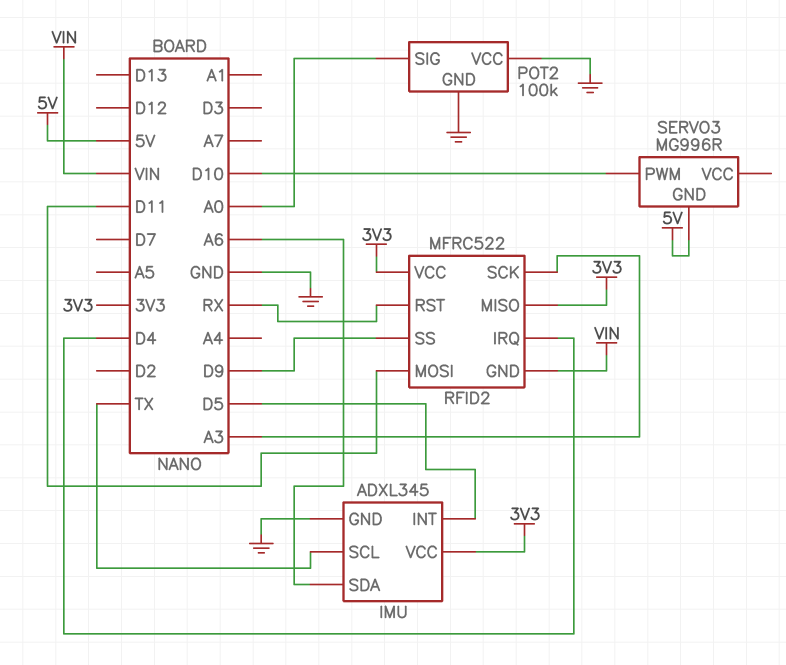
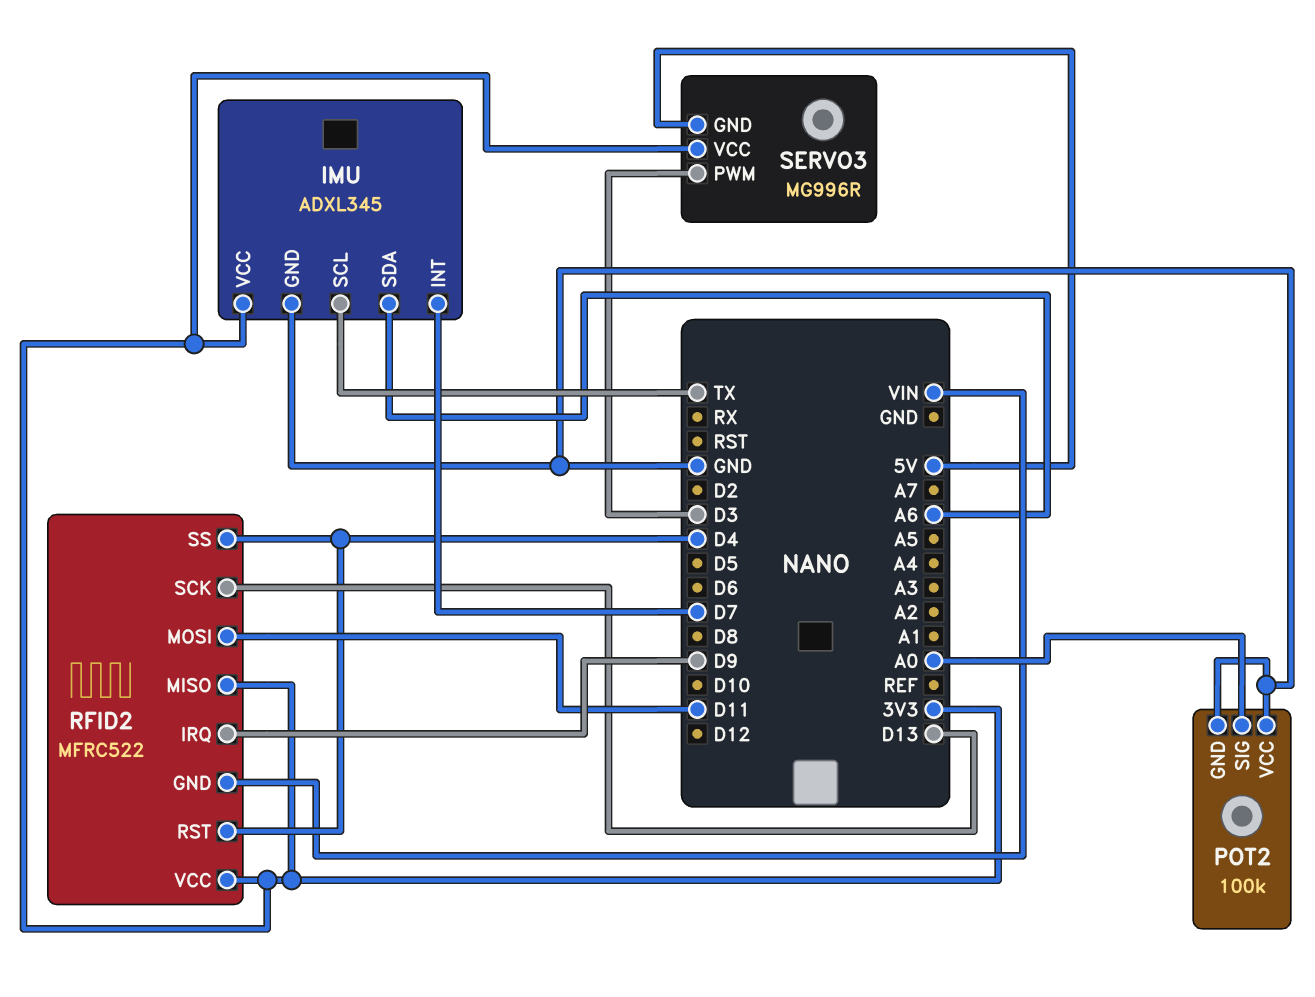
IMU pin INT: D5 -> D7
RFID2 pin IRQ: D4 -> D9
RFID2 pin RST: RX -> D4
RFID2 pin SCK: A3 -> D13
RFID2 pin SS: D9 -> D4
SERVO3 pin PWM: D10 -> D3
SERVO3 pin VCC: none -> 3V3

